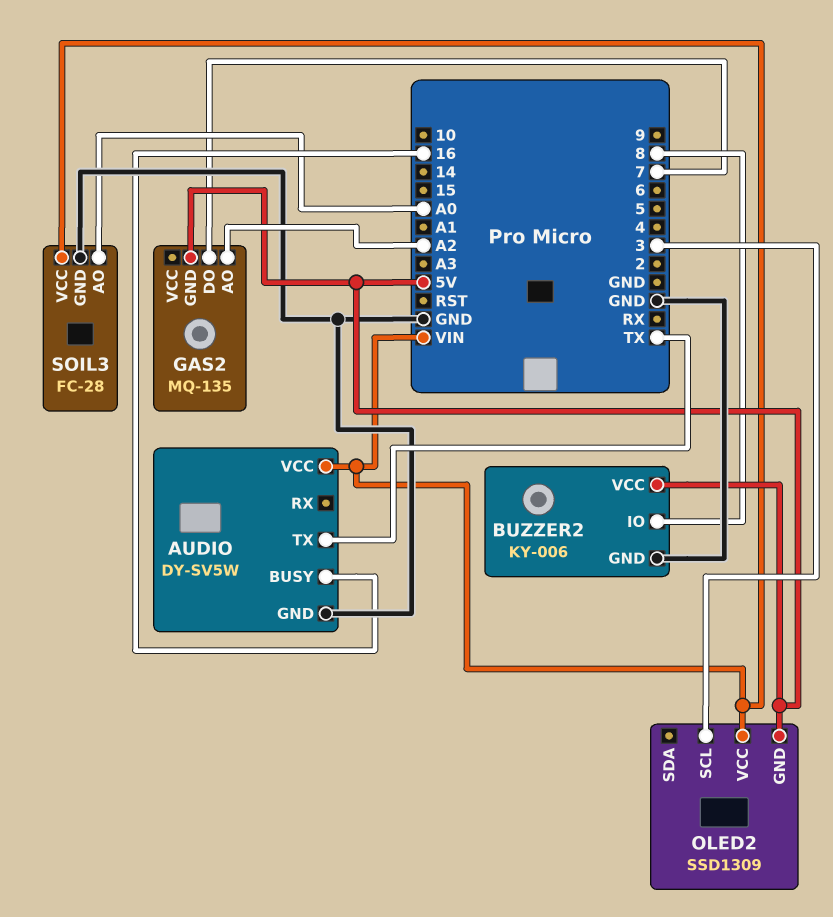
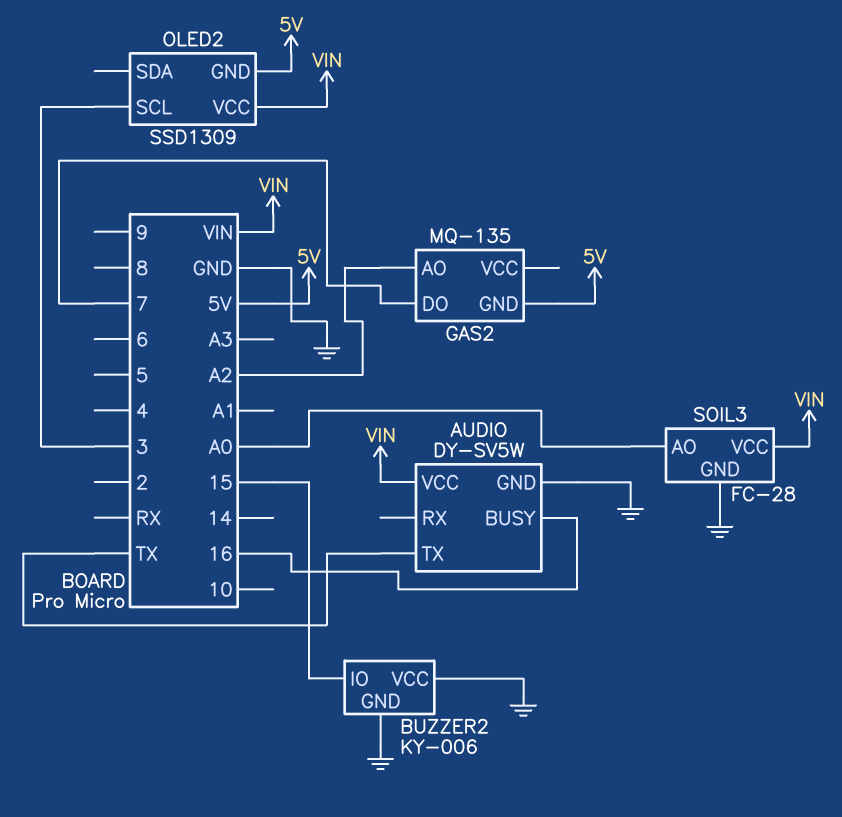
BUZZER2 pin IO: 8 -> 15
BUZZER2 pin VCC: 5V -> GND

